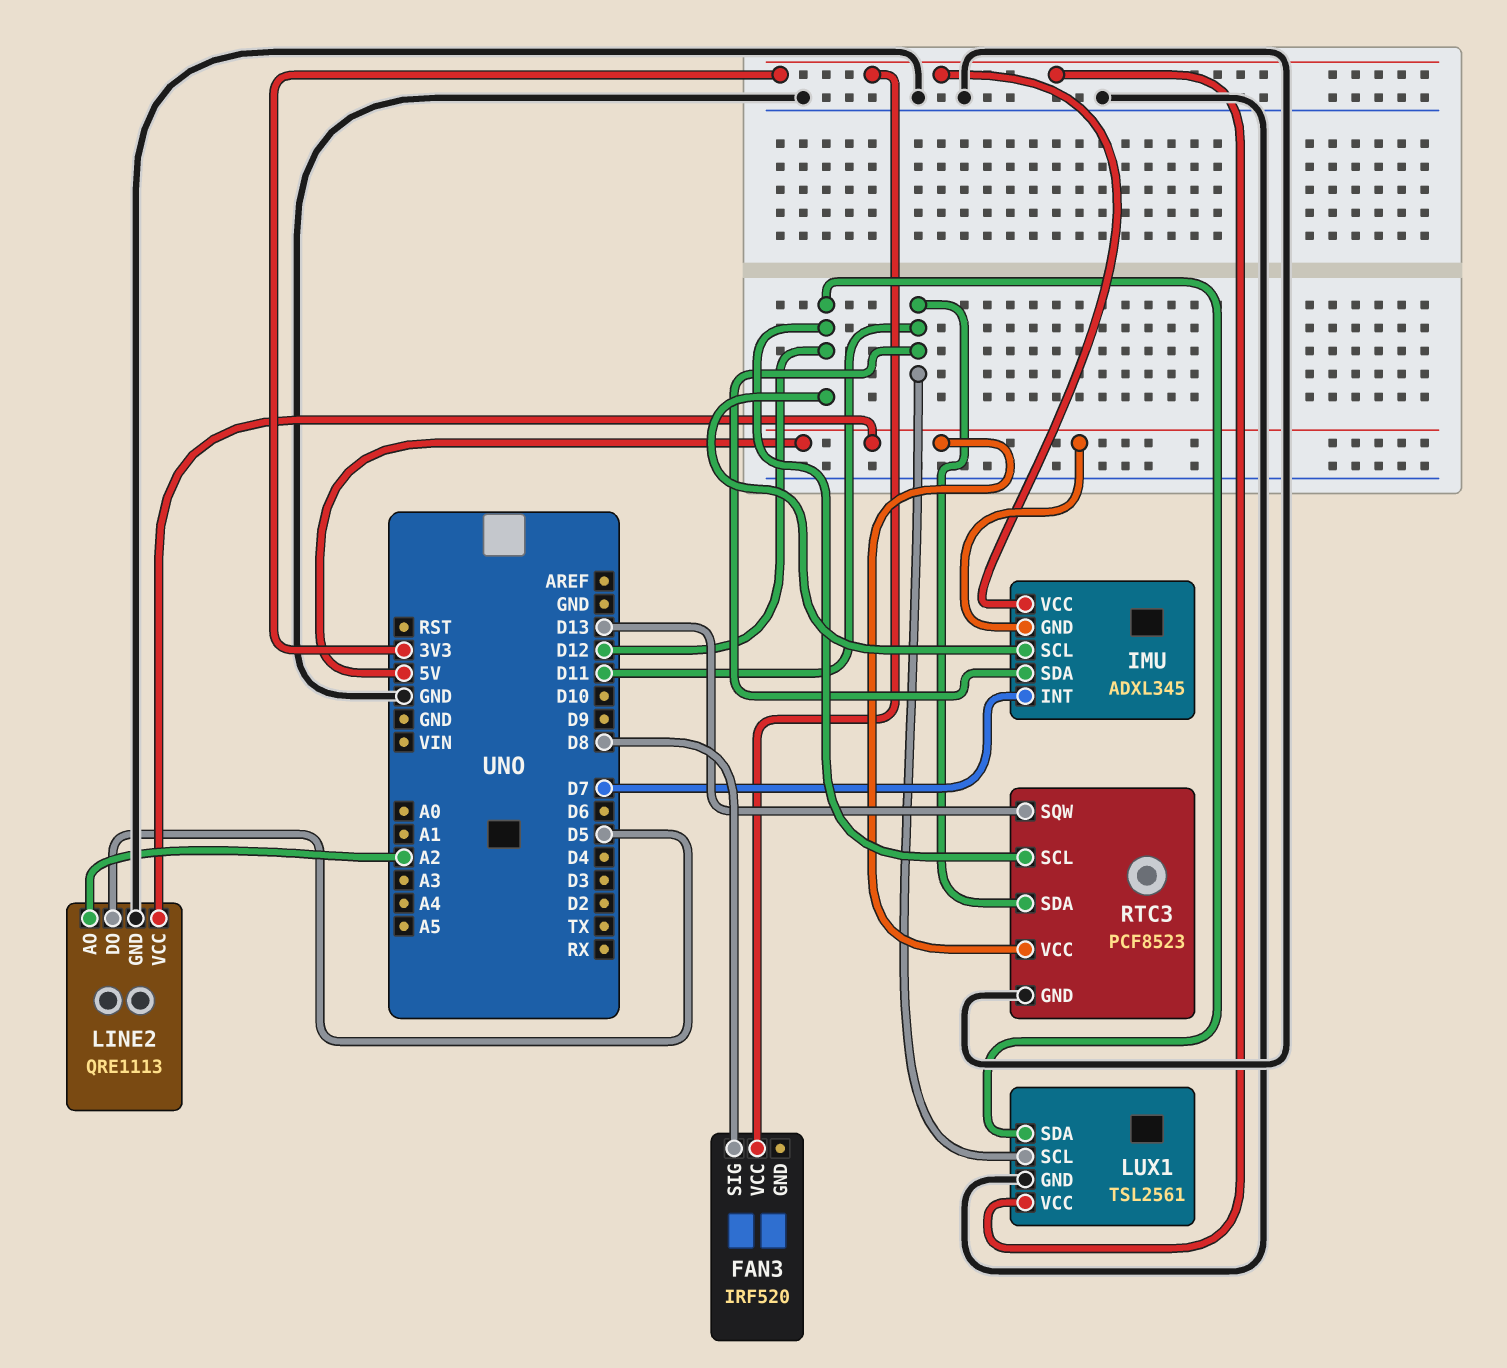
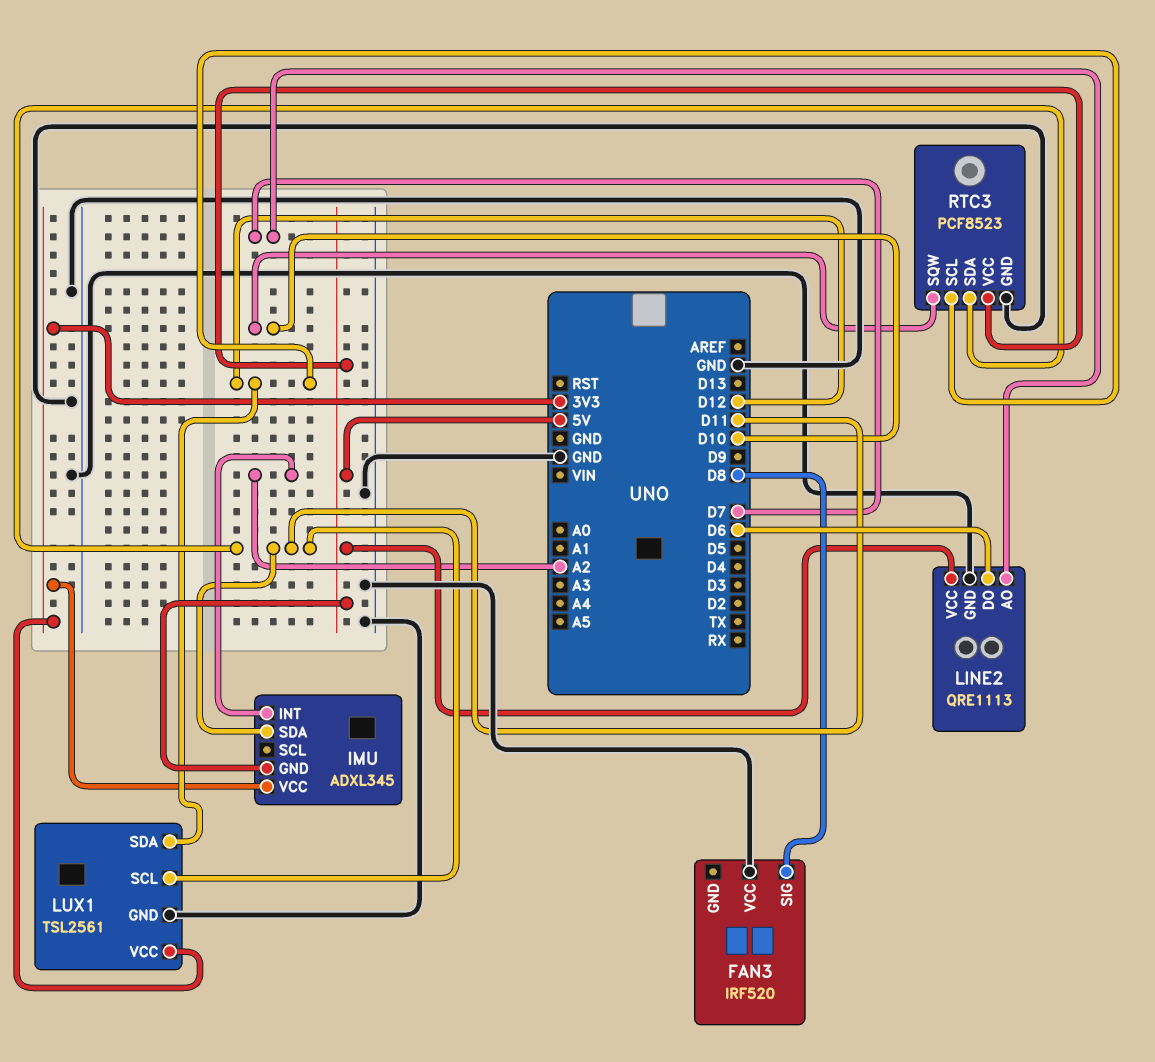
FAN3 pin VCC: 3V3 -> GND
IMU pin INT: D7 -> A2
IMU pin SCL: D12 -> none
LINE2 pin AO: A2 -> D7
LINE2 pin DO: D5 -> D6
RTC3 pin SQW: D13 -> D10

